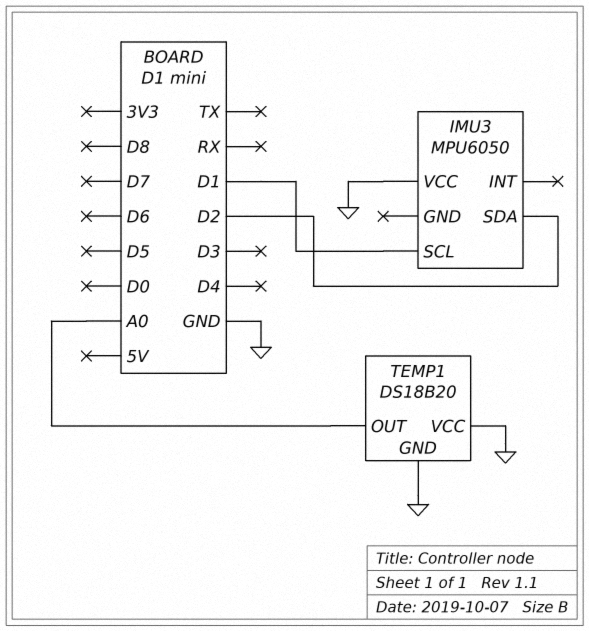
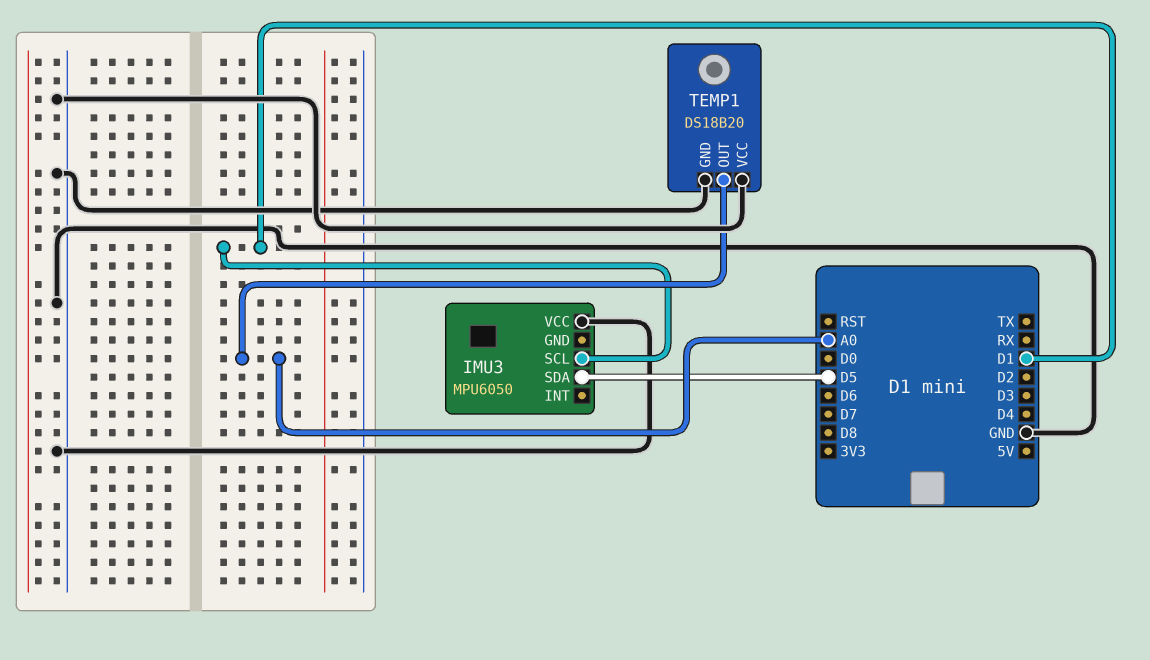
IMU3 pin SDA: D2 -> D5

